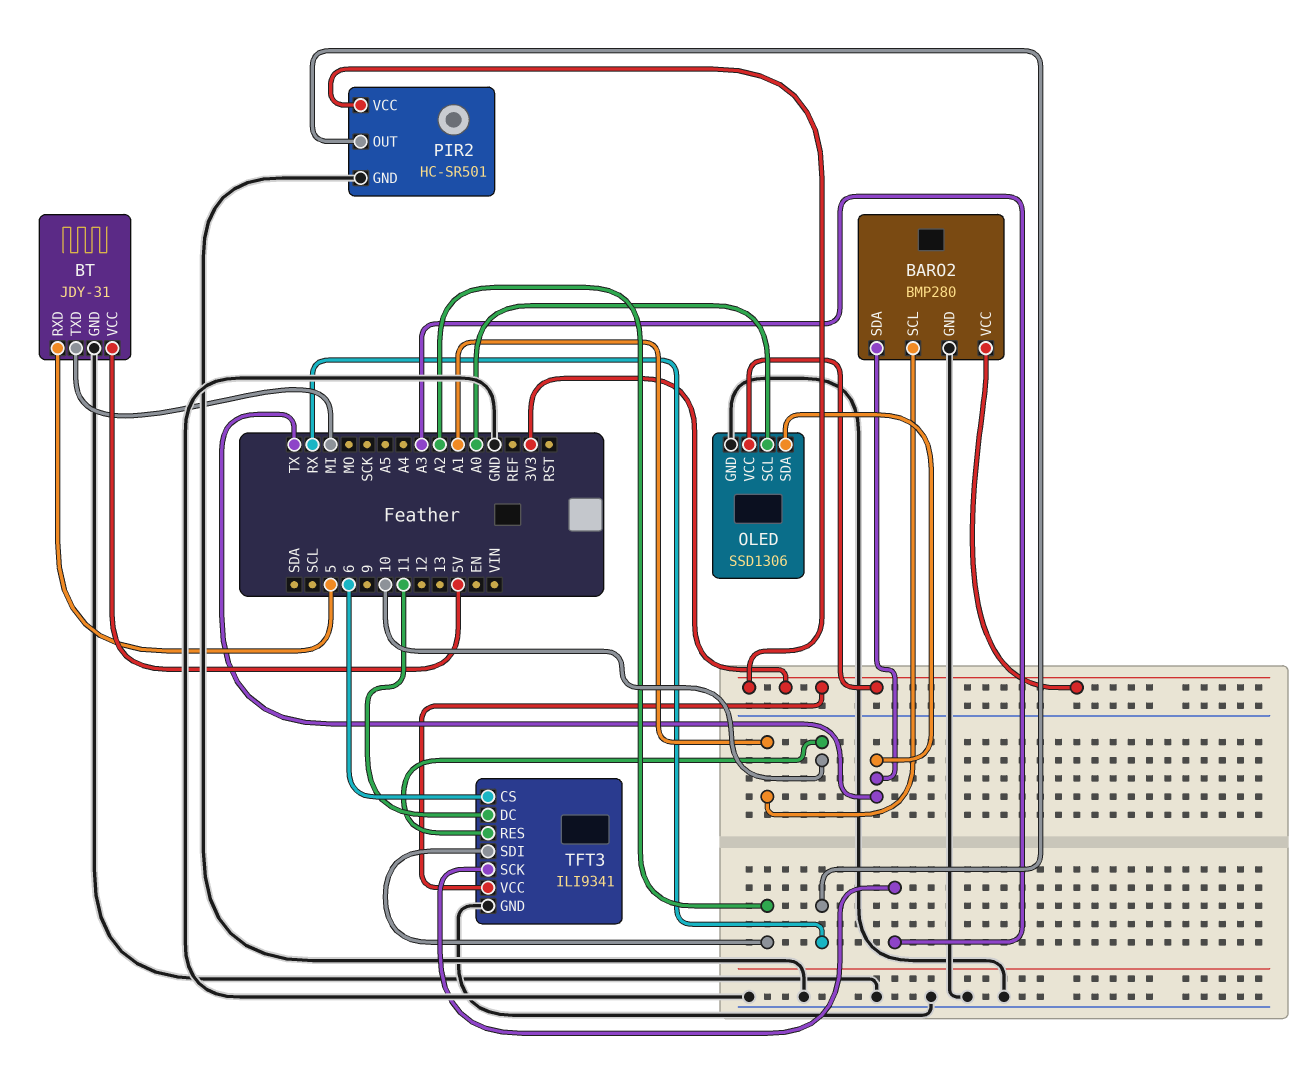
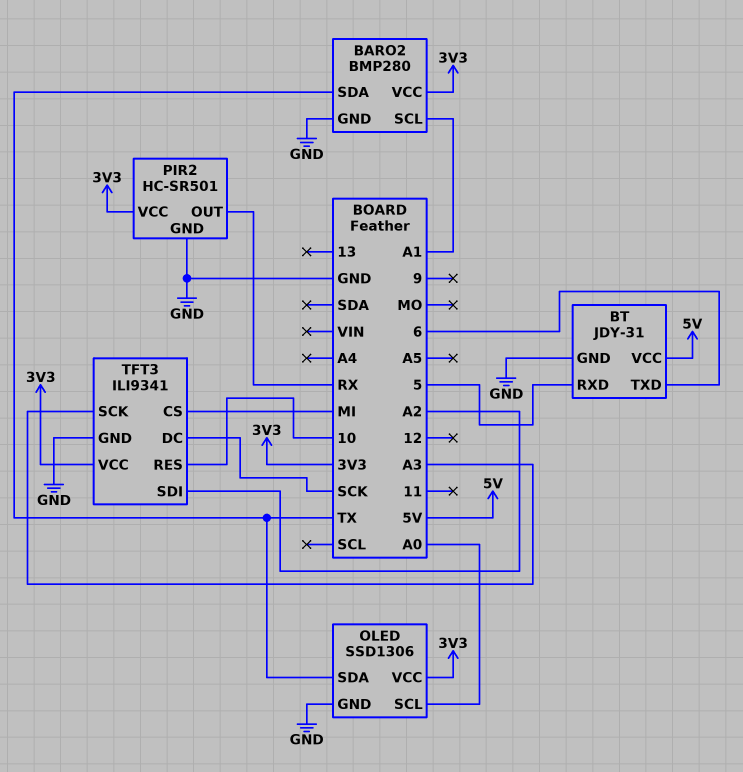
BT pin TXD: MI -> 6
TFT3 pin CS: 6 -> MI
TFT3 pin DC: 11 -> SCK

